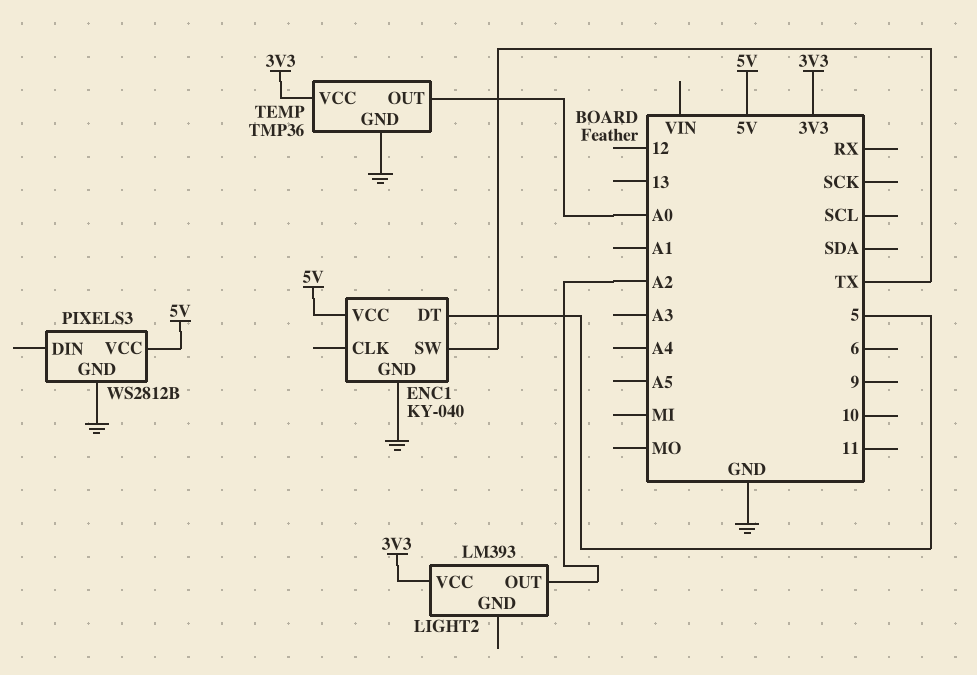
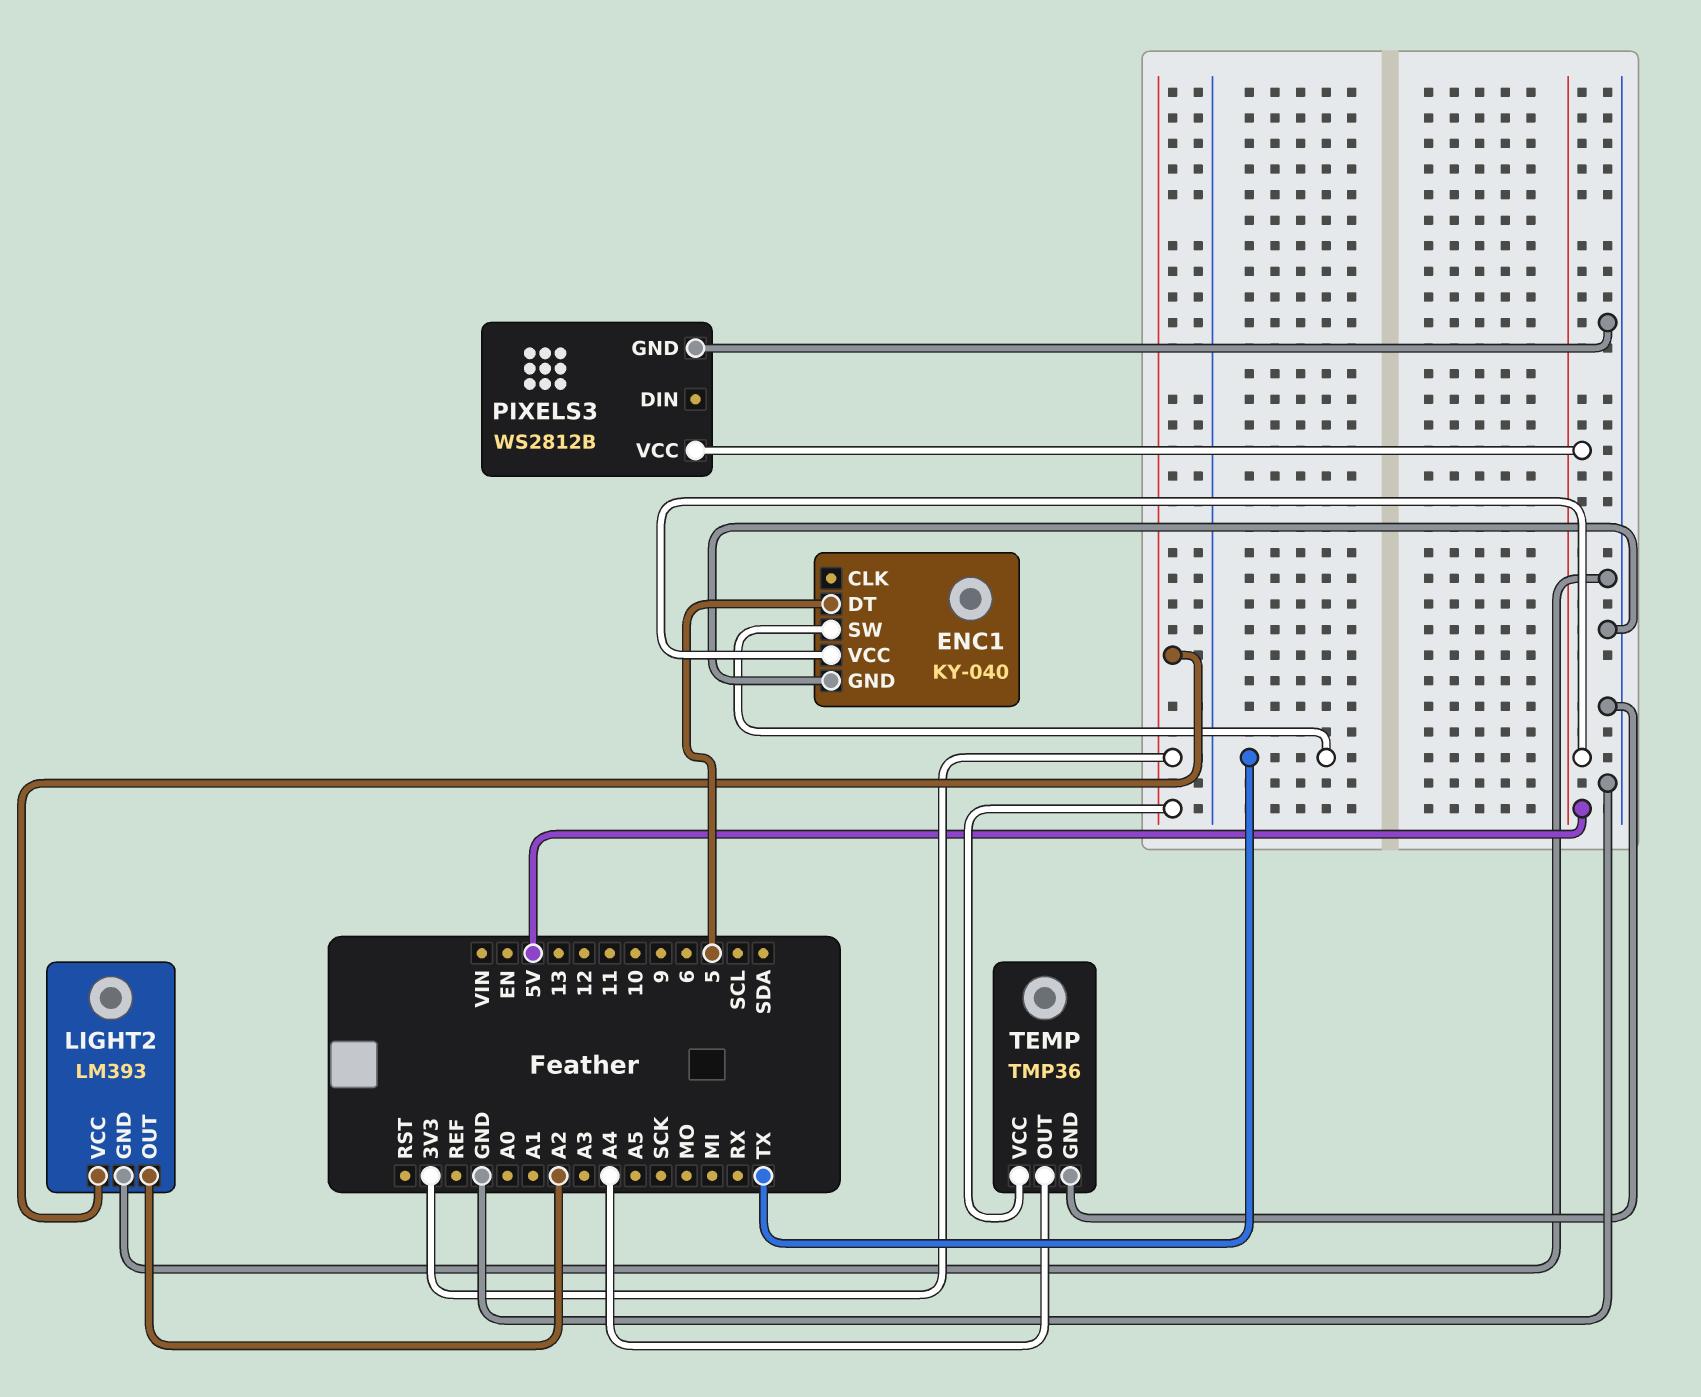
LIGHT2 pin GND: none -> GND
TEMP pin OUT: A0 -> A4

